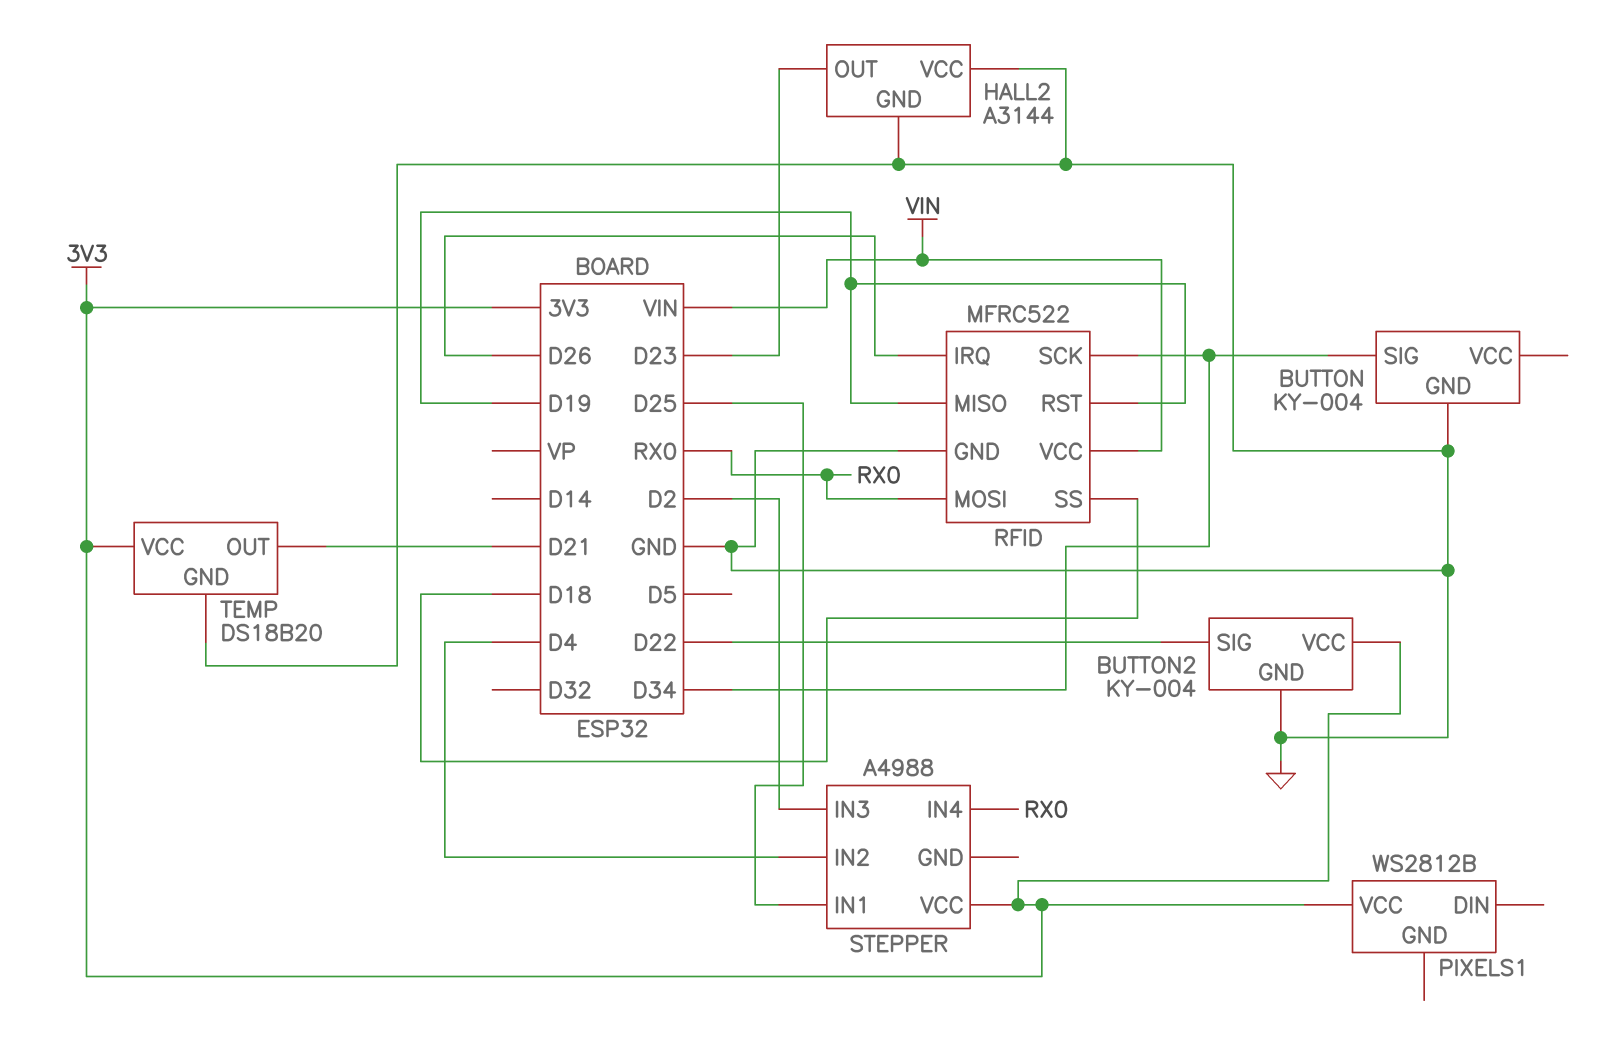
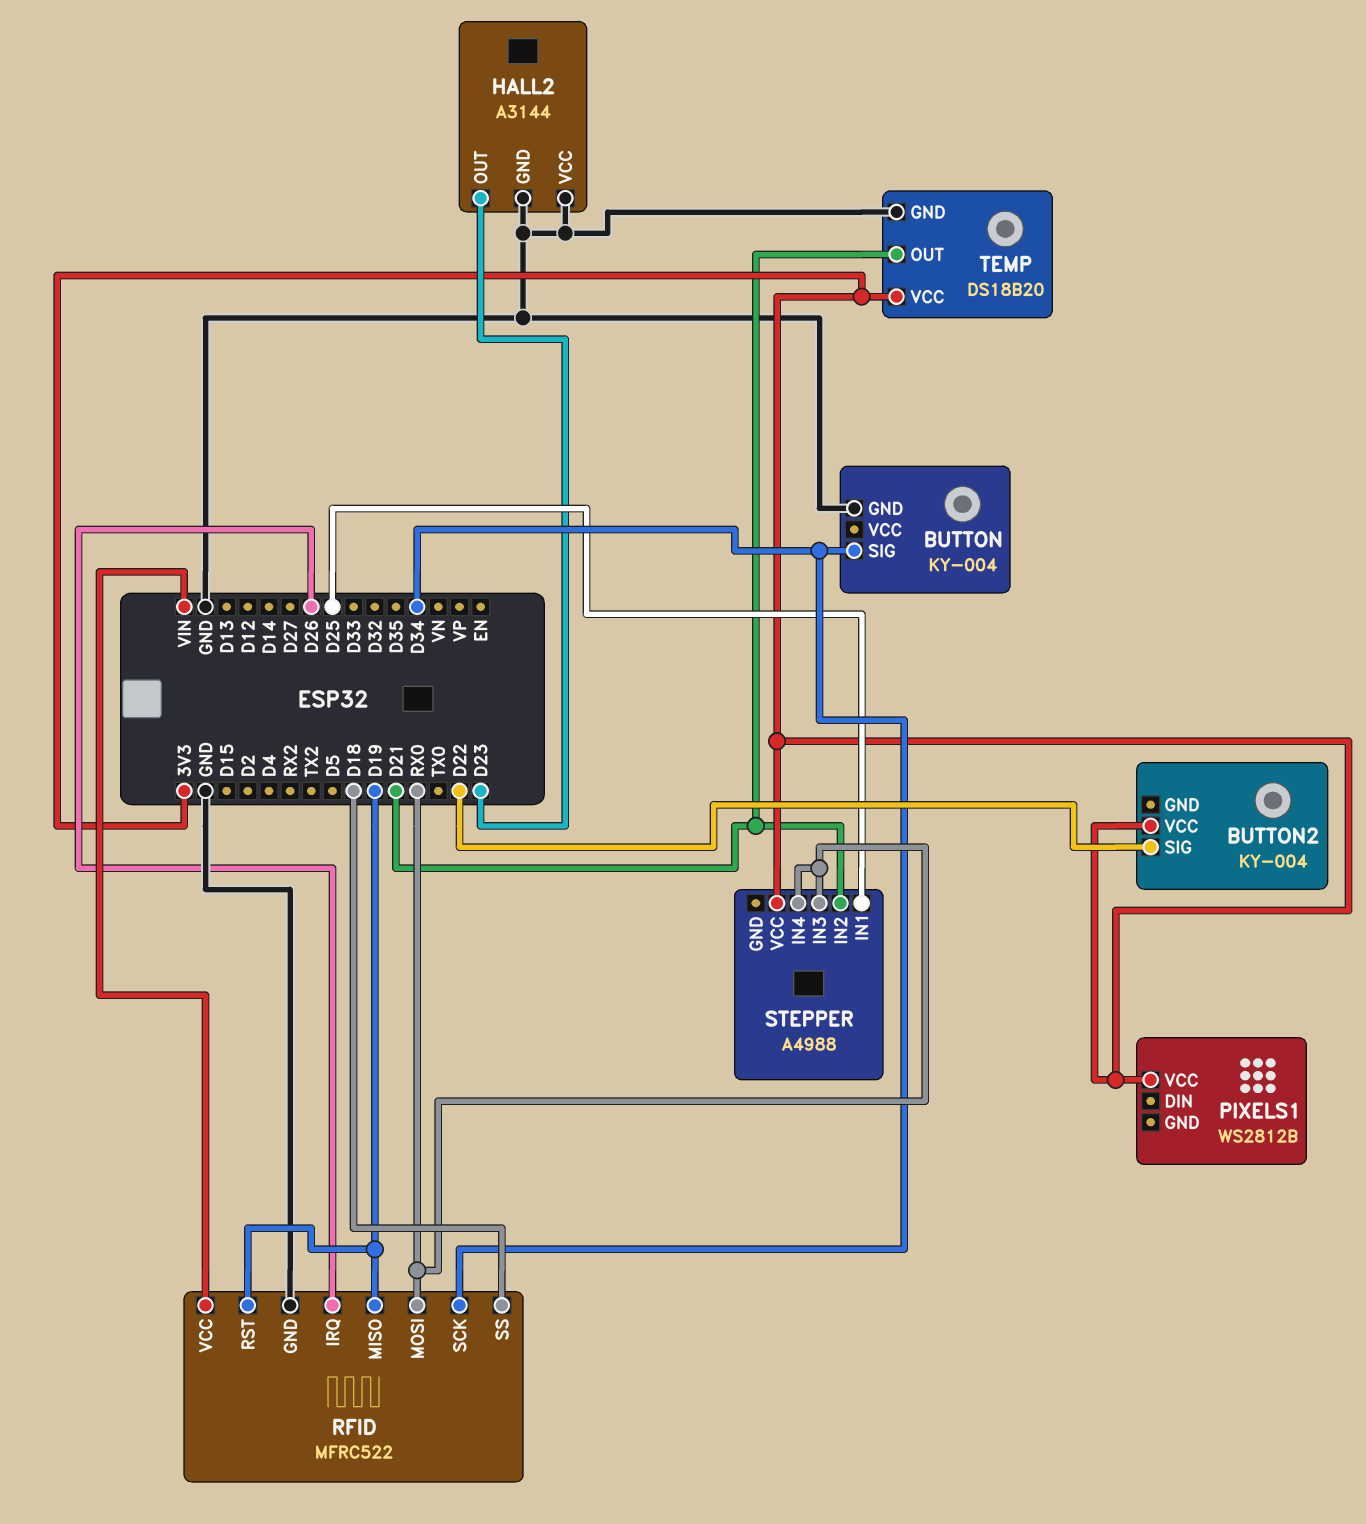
BUTTON2 pin GND: GND -> none
STEPPER pin IN2: D4 -> D21
STEPPER pin IN3: D2 -> RX0

